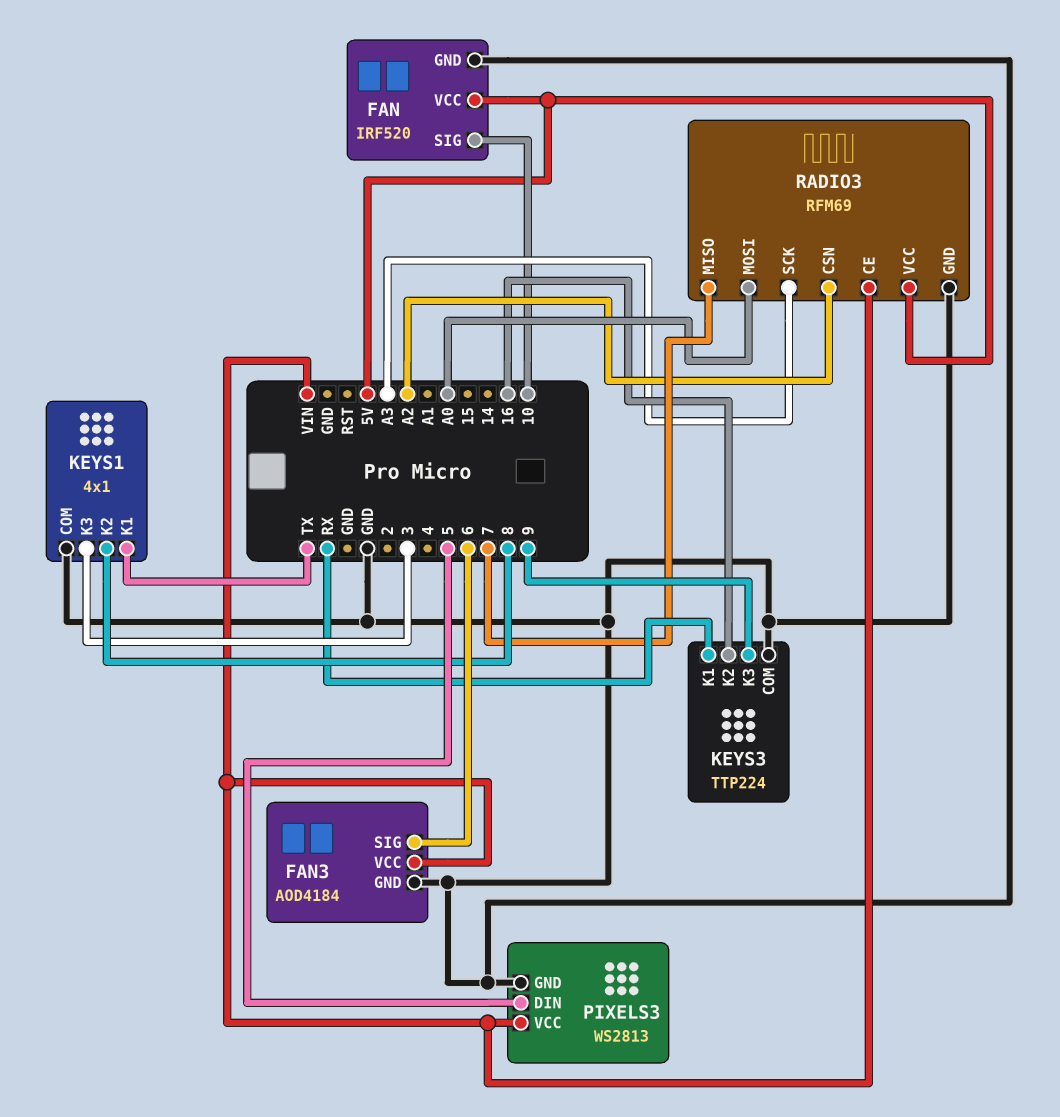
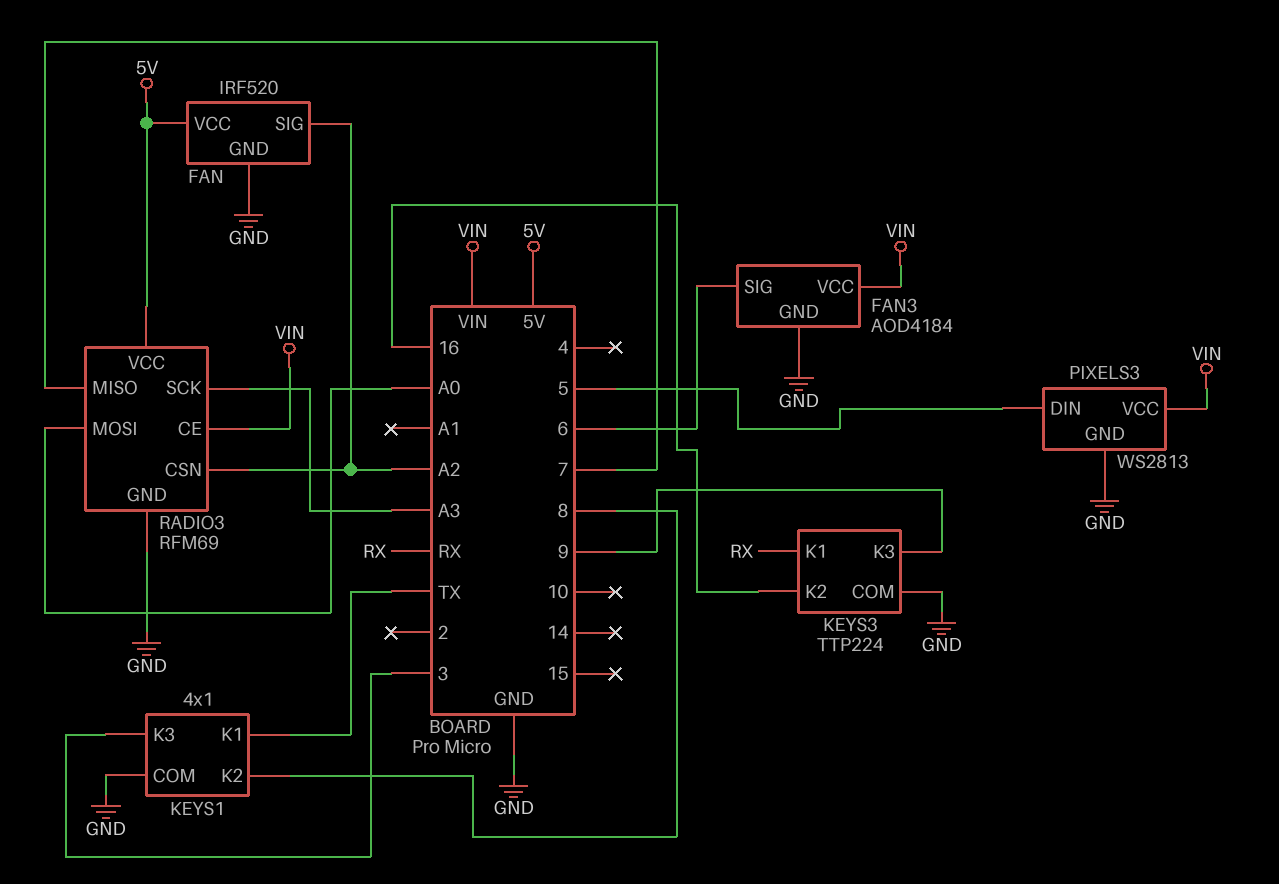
FAN pin SIG: 10 -> A2

